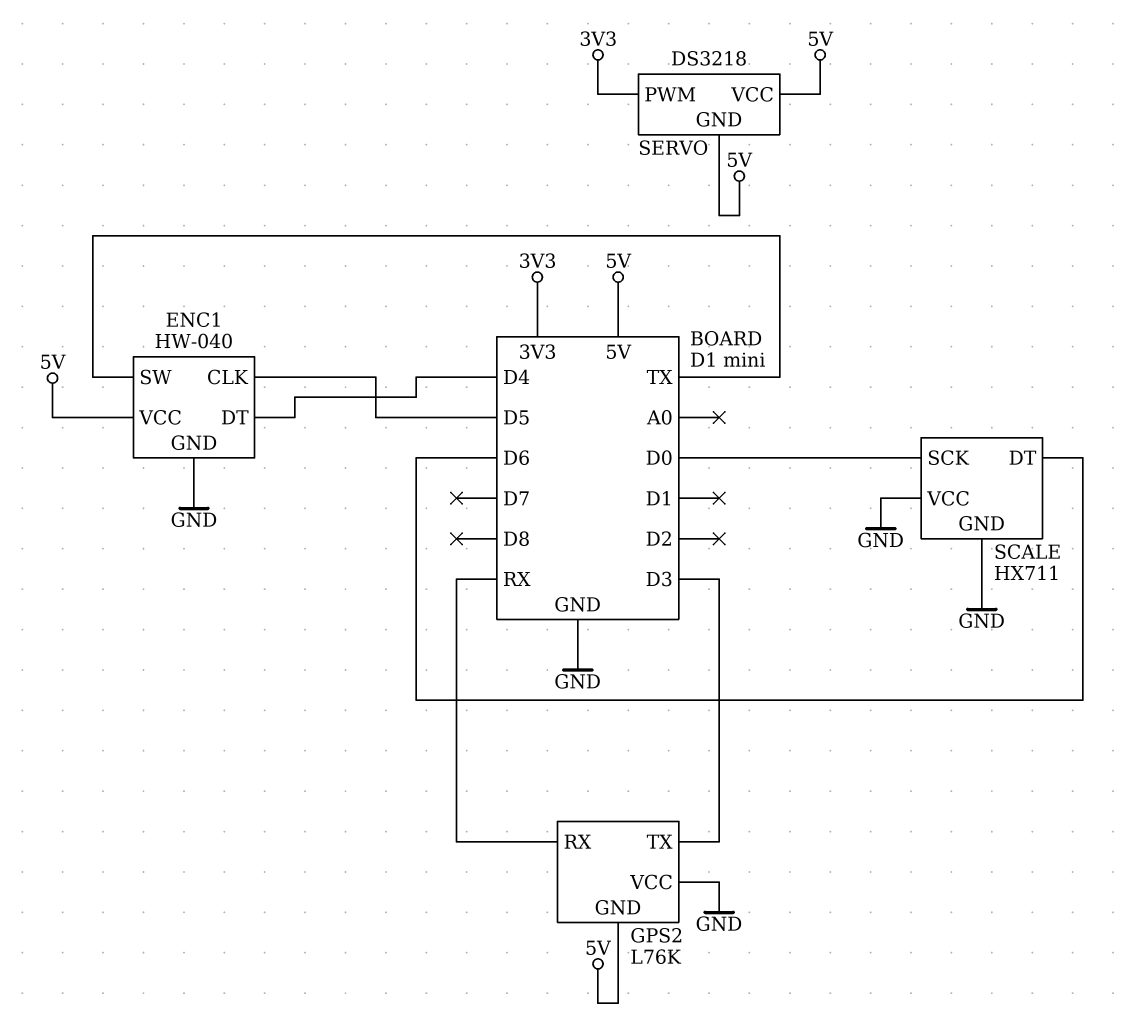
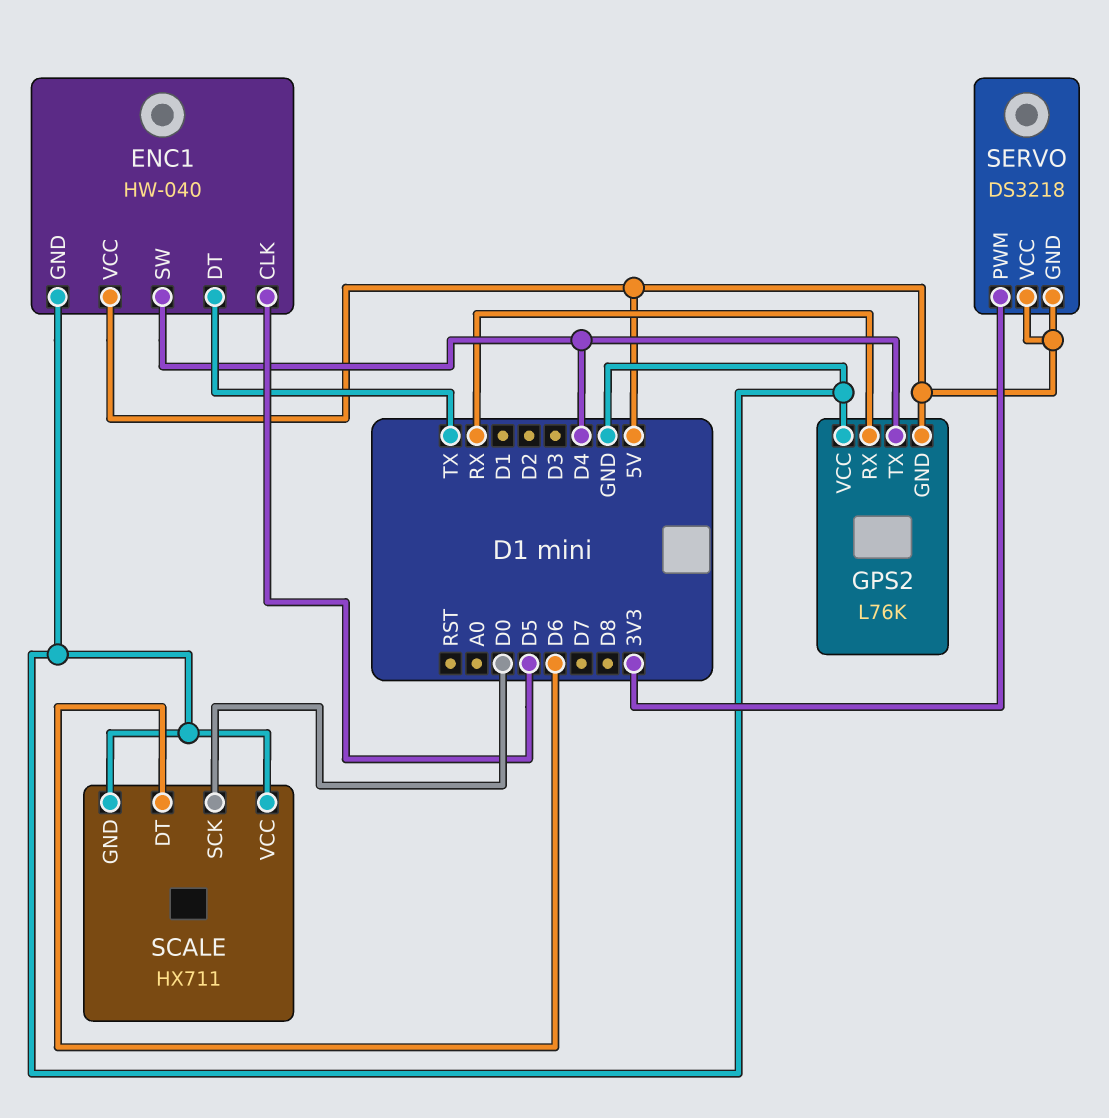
ENC1 pin DT: D4 -> TX
ENC1 pin SW: TX -> D4
GPS2 pin TX: D3 -> D4

